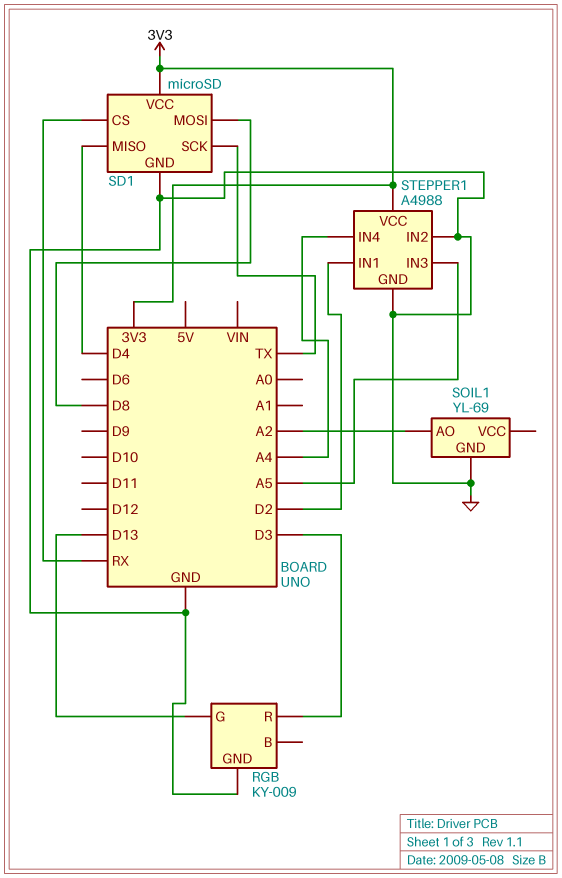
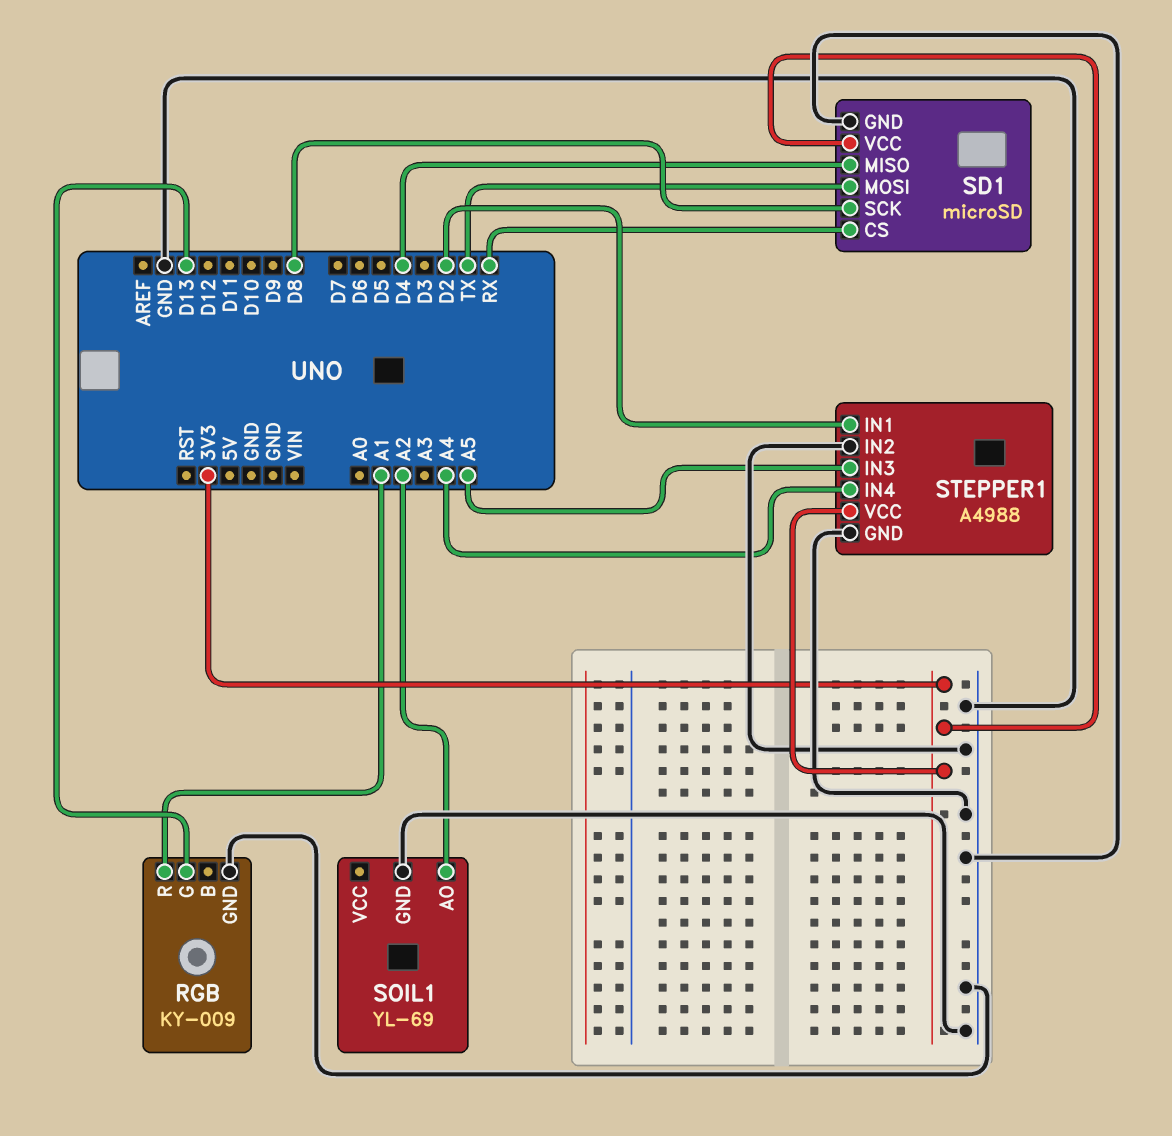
RGB pin R: D3 -> A1
SD1 pin MOSI: D8 -> TX
SD1 pin SCK: TX -> D8

